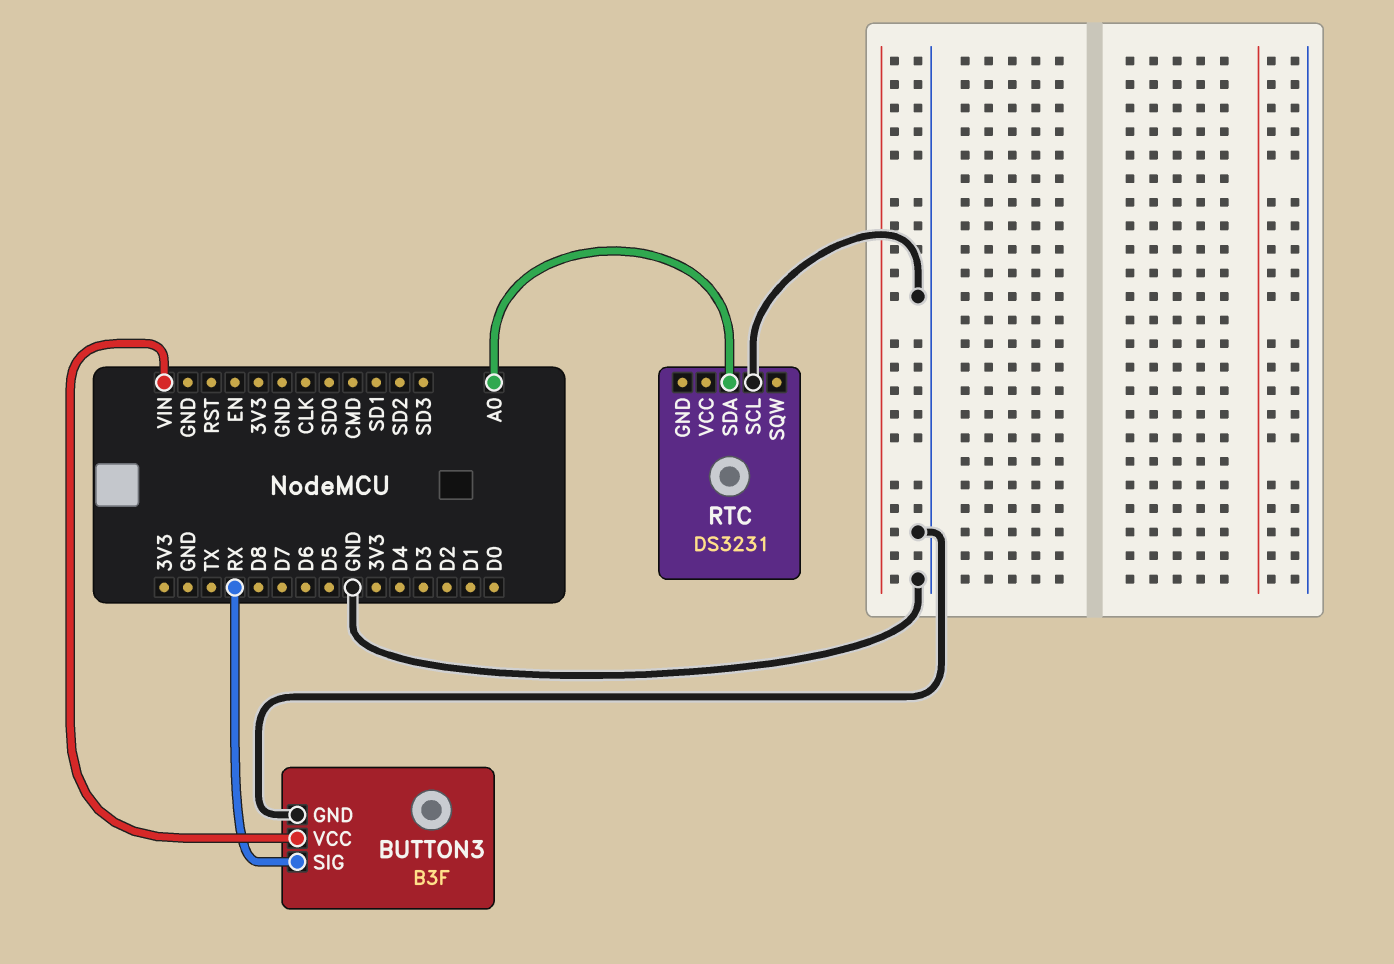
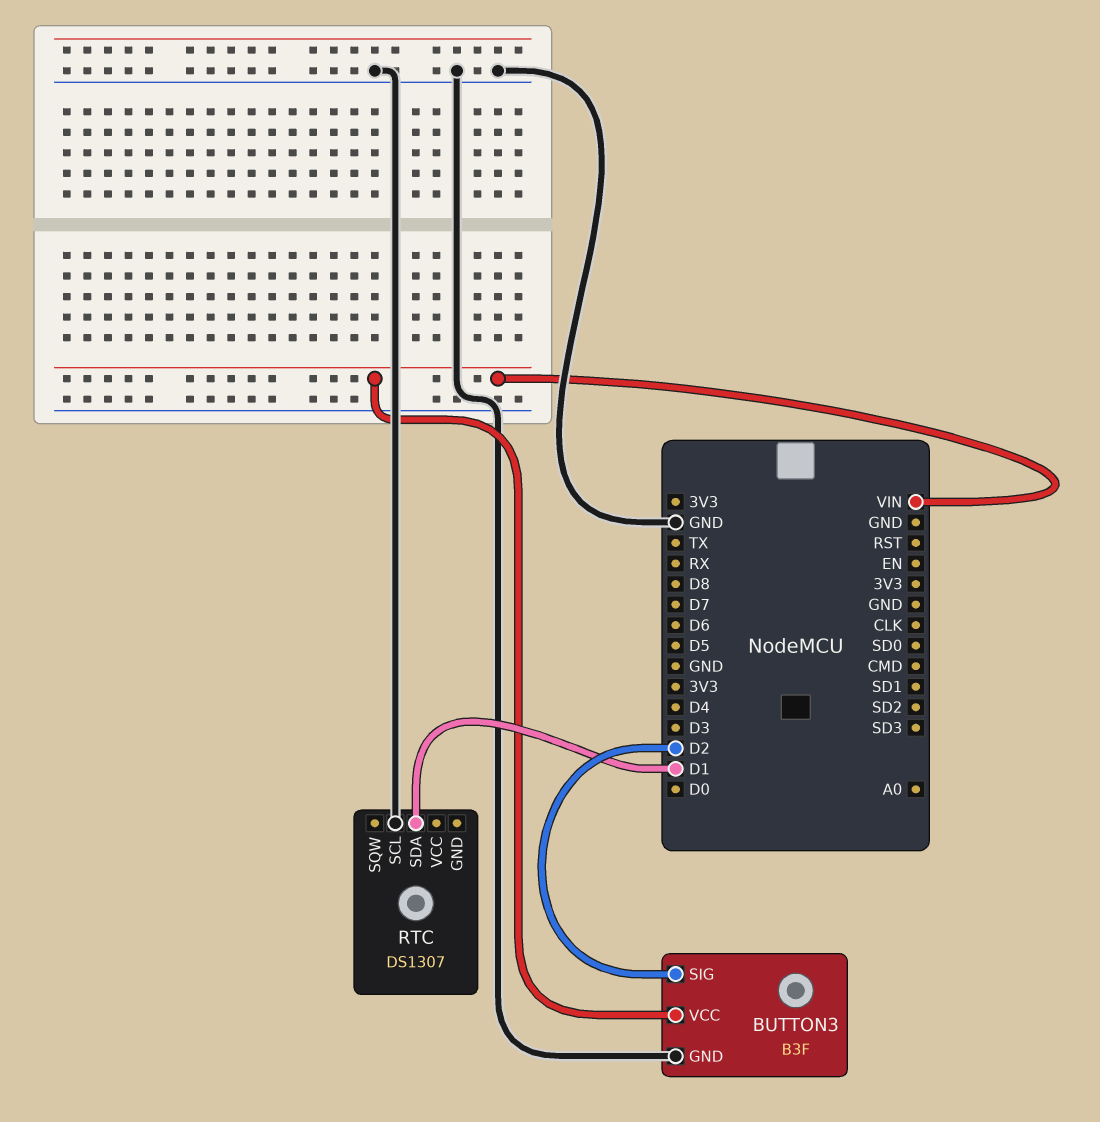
BUTTON3 pin SIG: RX -> D2
RTC: DS3231 -> DS1307
RTC pin SDA: A0 -> D1

